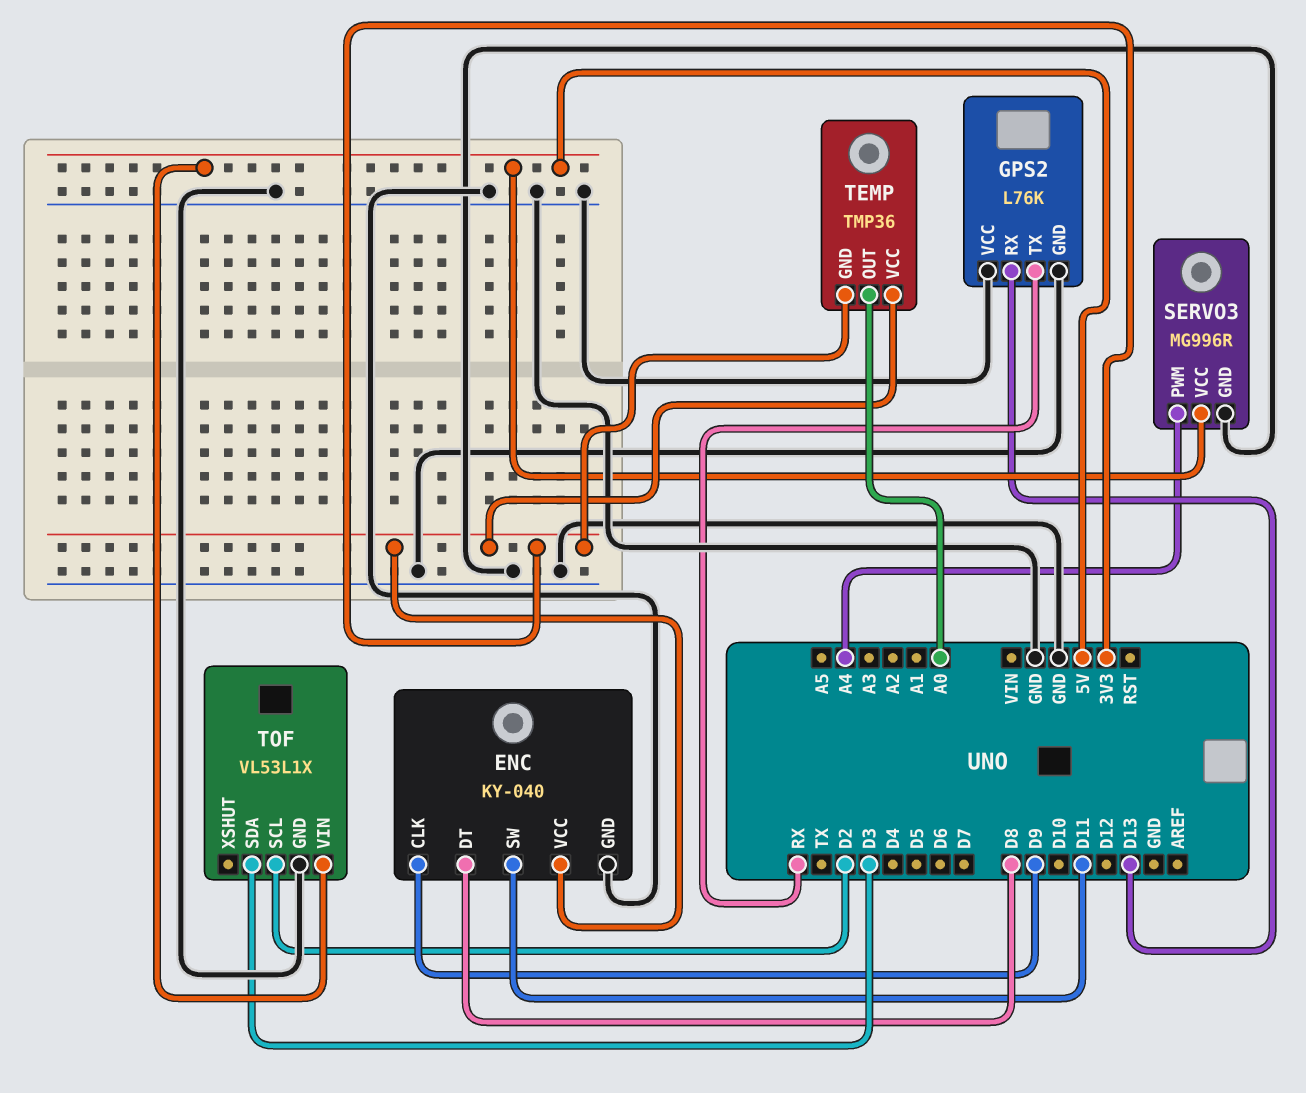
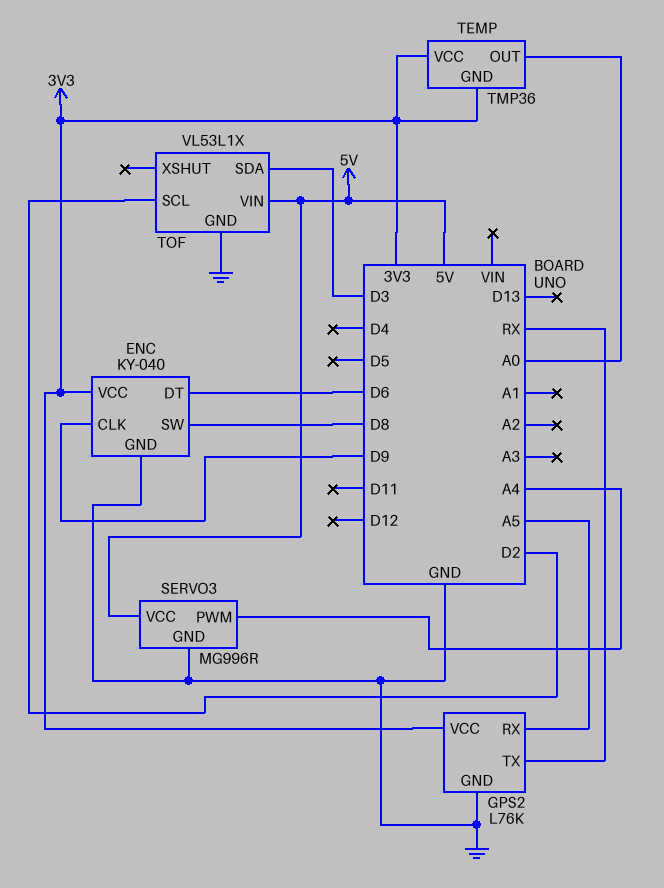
ENC pin DT: D8 -> D6
ENC pin SW: D11 -> D8
GPS2 pin RX: D13 -> A5
GPS2 pin VCC: GND -> 3V3

